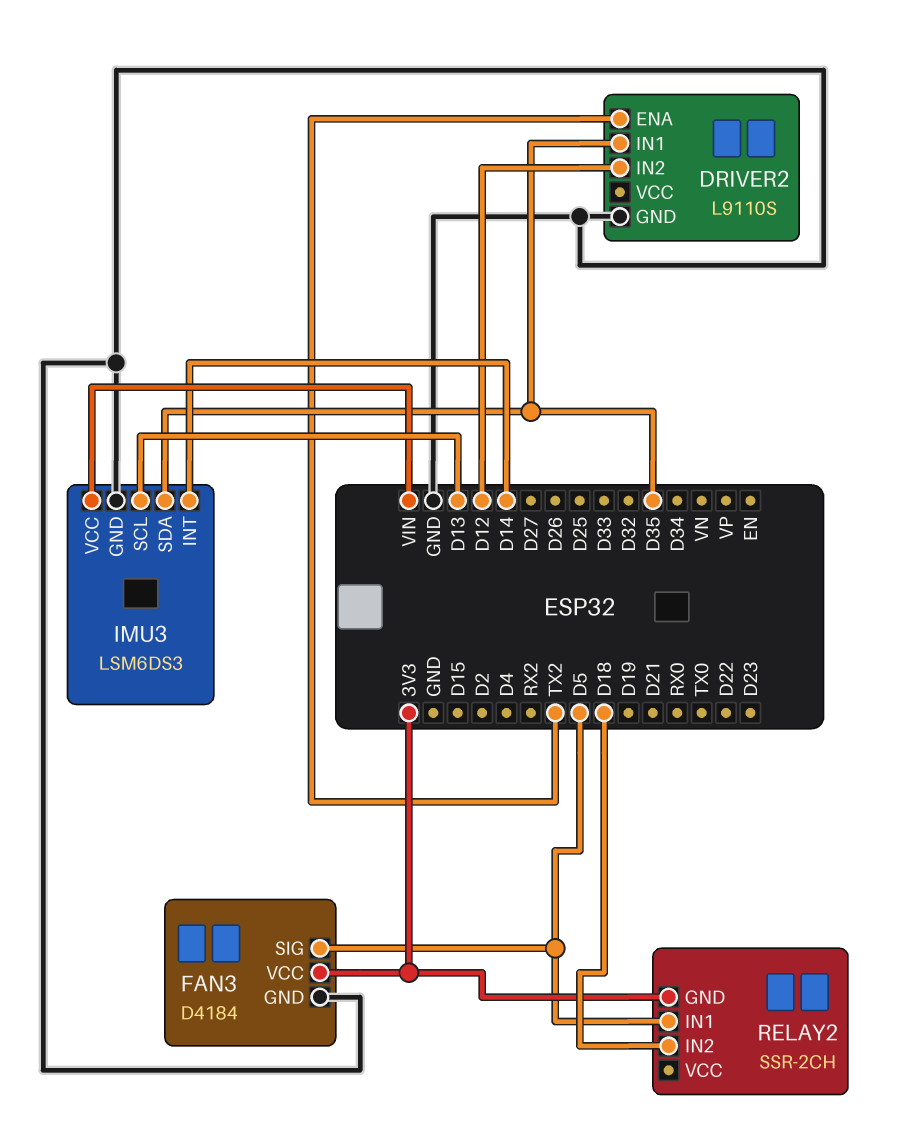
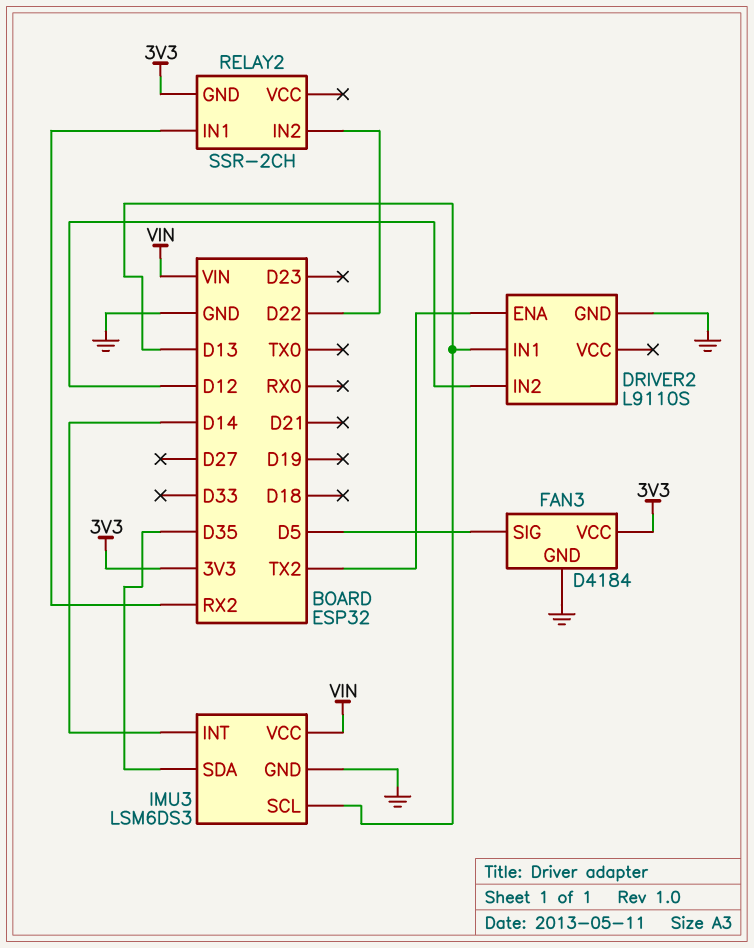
DRIVER2 pin IN1: D35 -> D13
RELAY2 pin IN1: D5 -> RX2
RELAY2 pin IN2: D18 -> D22

